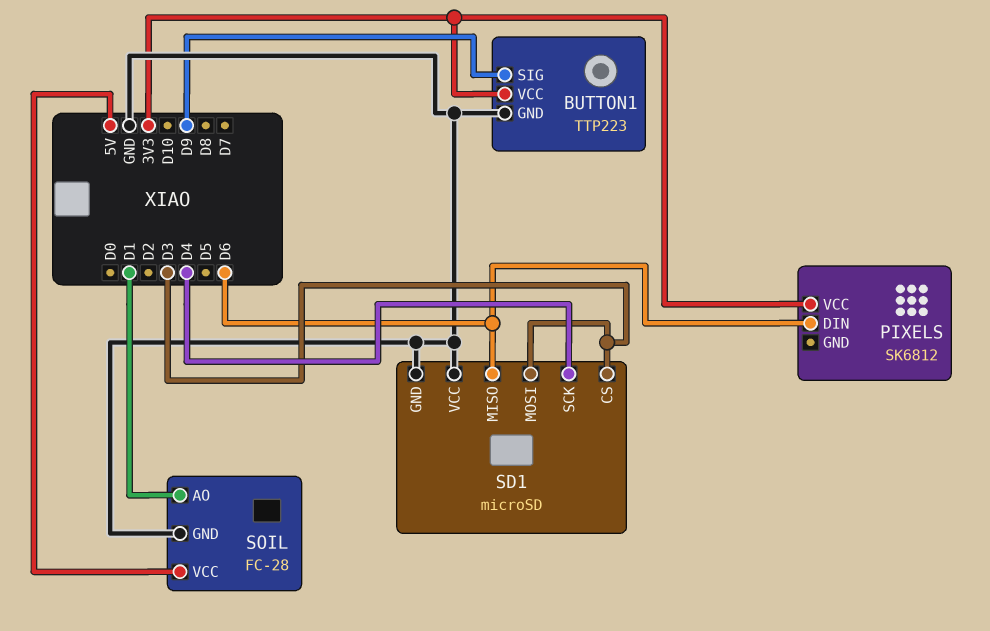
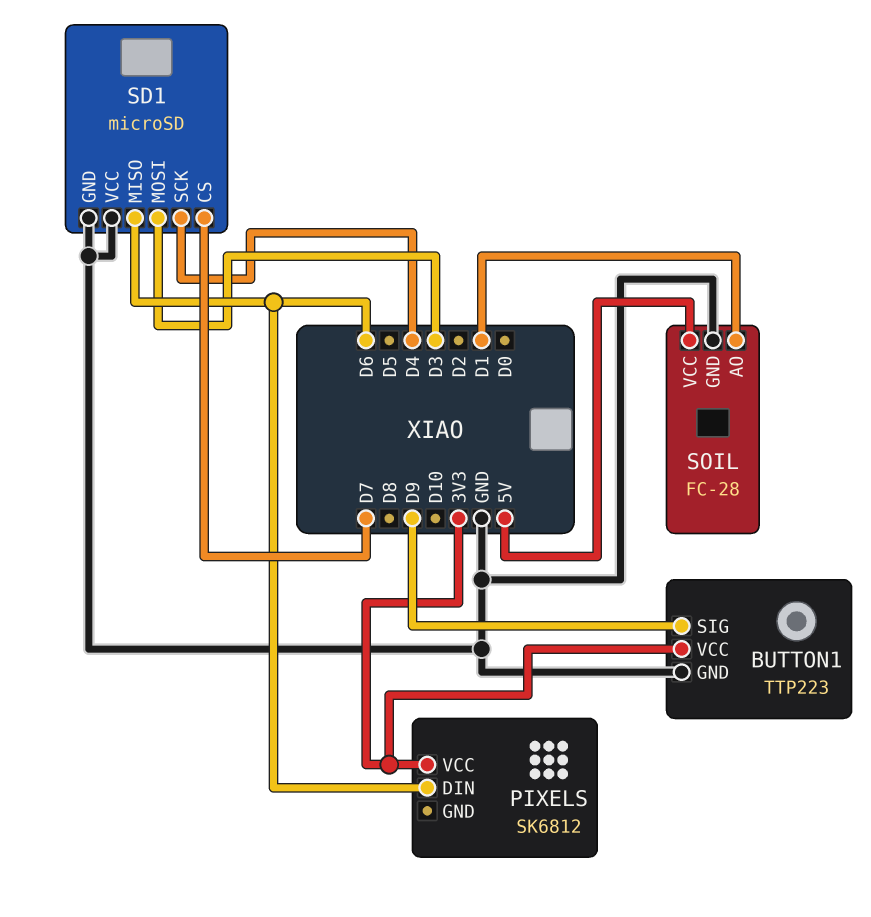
SD1 pin CS: D3 -> D7

